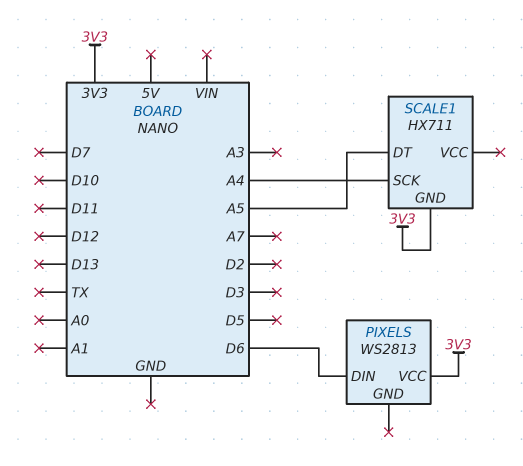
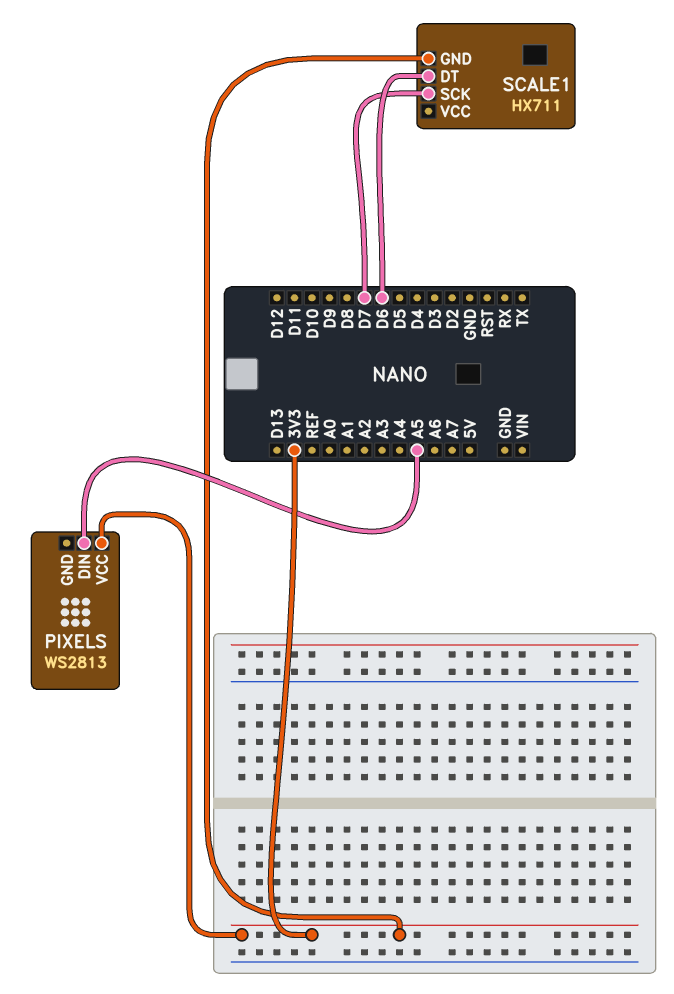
PIXELS pin DIN: D6 -> A5
SCALE1 pin DT: A5 -> D6
SCALE1 pin SCK: A4 -> D7

